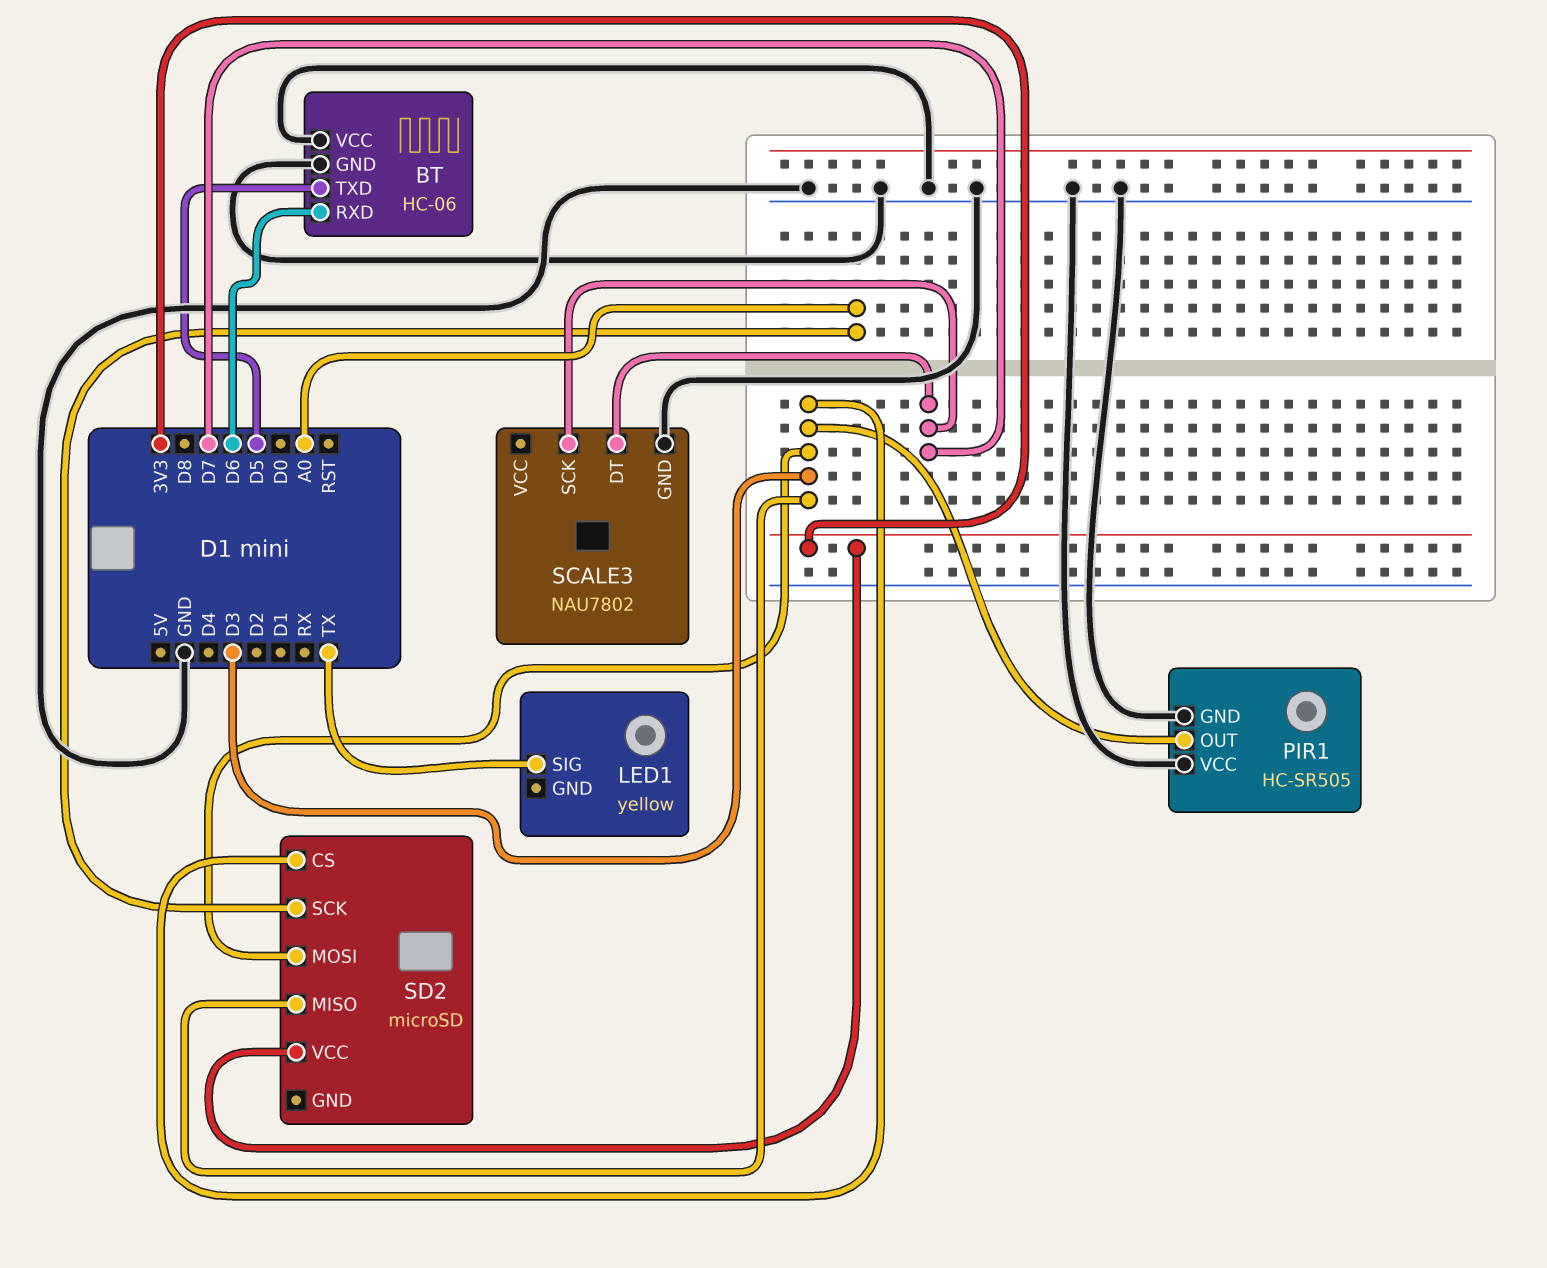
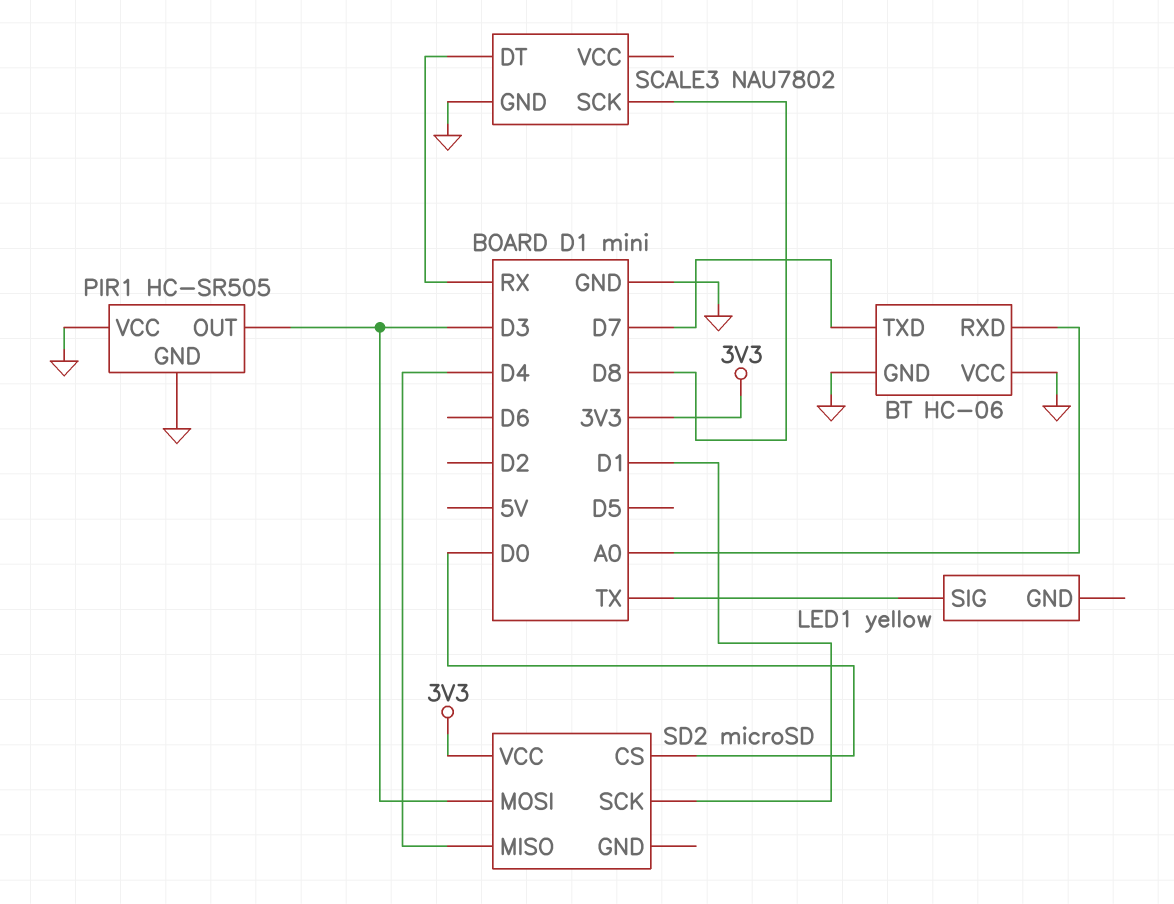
BT pin RXD: D6 -> A0
BT pin TXD: D5 -> D7
SCALE3 pin DT: D7 -> RX
SCALE3 pin SCK: D7 -> D8
SD2 pin CS: D3 -> D0
SD2 pin MISO: D3 -> D4
SD2 pin SCK: A0 -> D1

